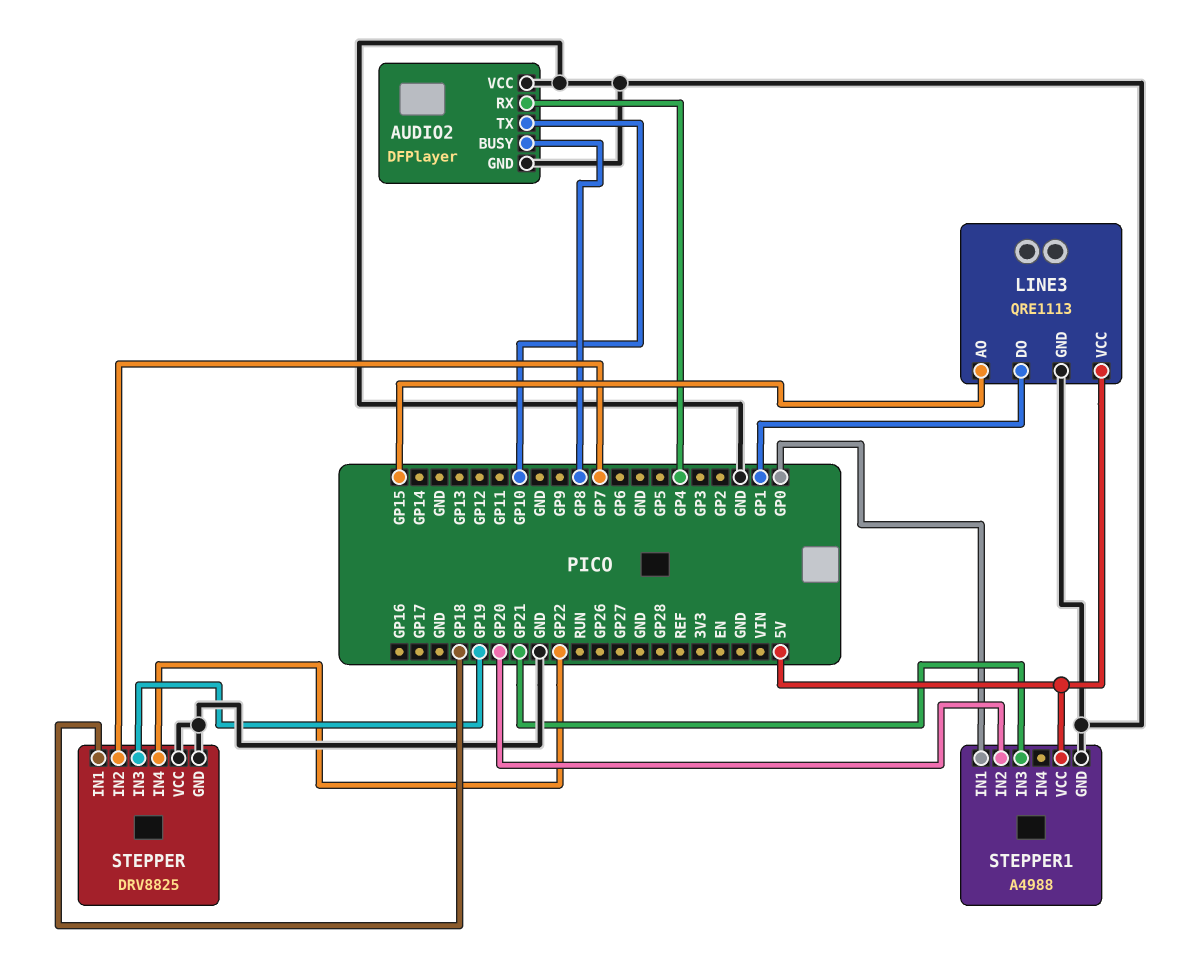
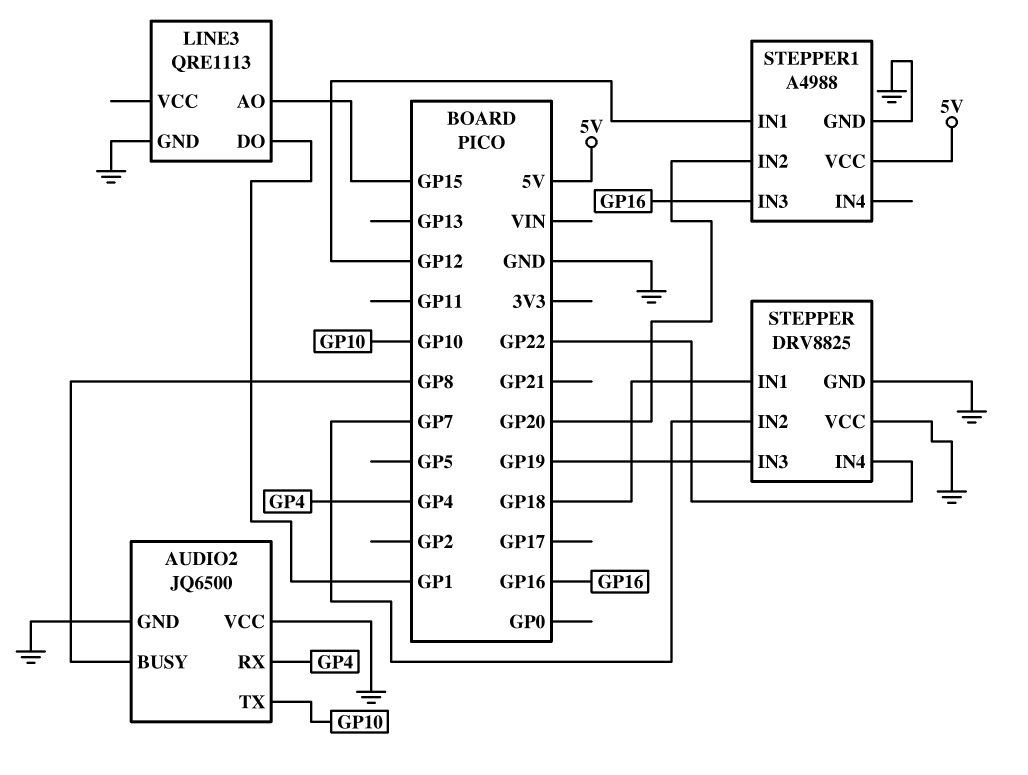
AUDIO2: DFPlayer -> JQ6500
LINE3 pin VCC: 5V -> none
STEPPER1 pin IN1: GP0 -> GP12
STEPPER1 pin IN3: GP21 -> GP16

